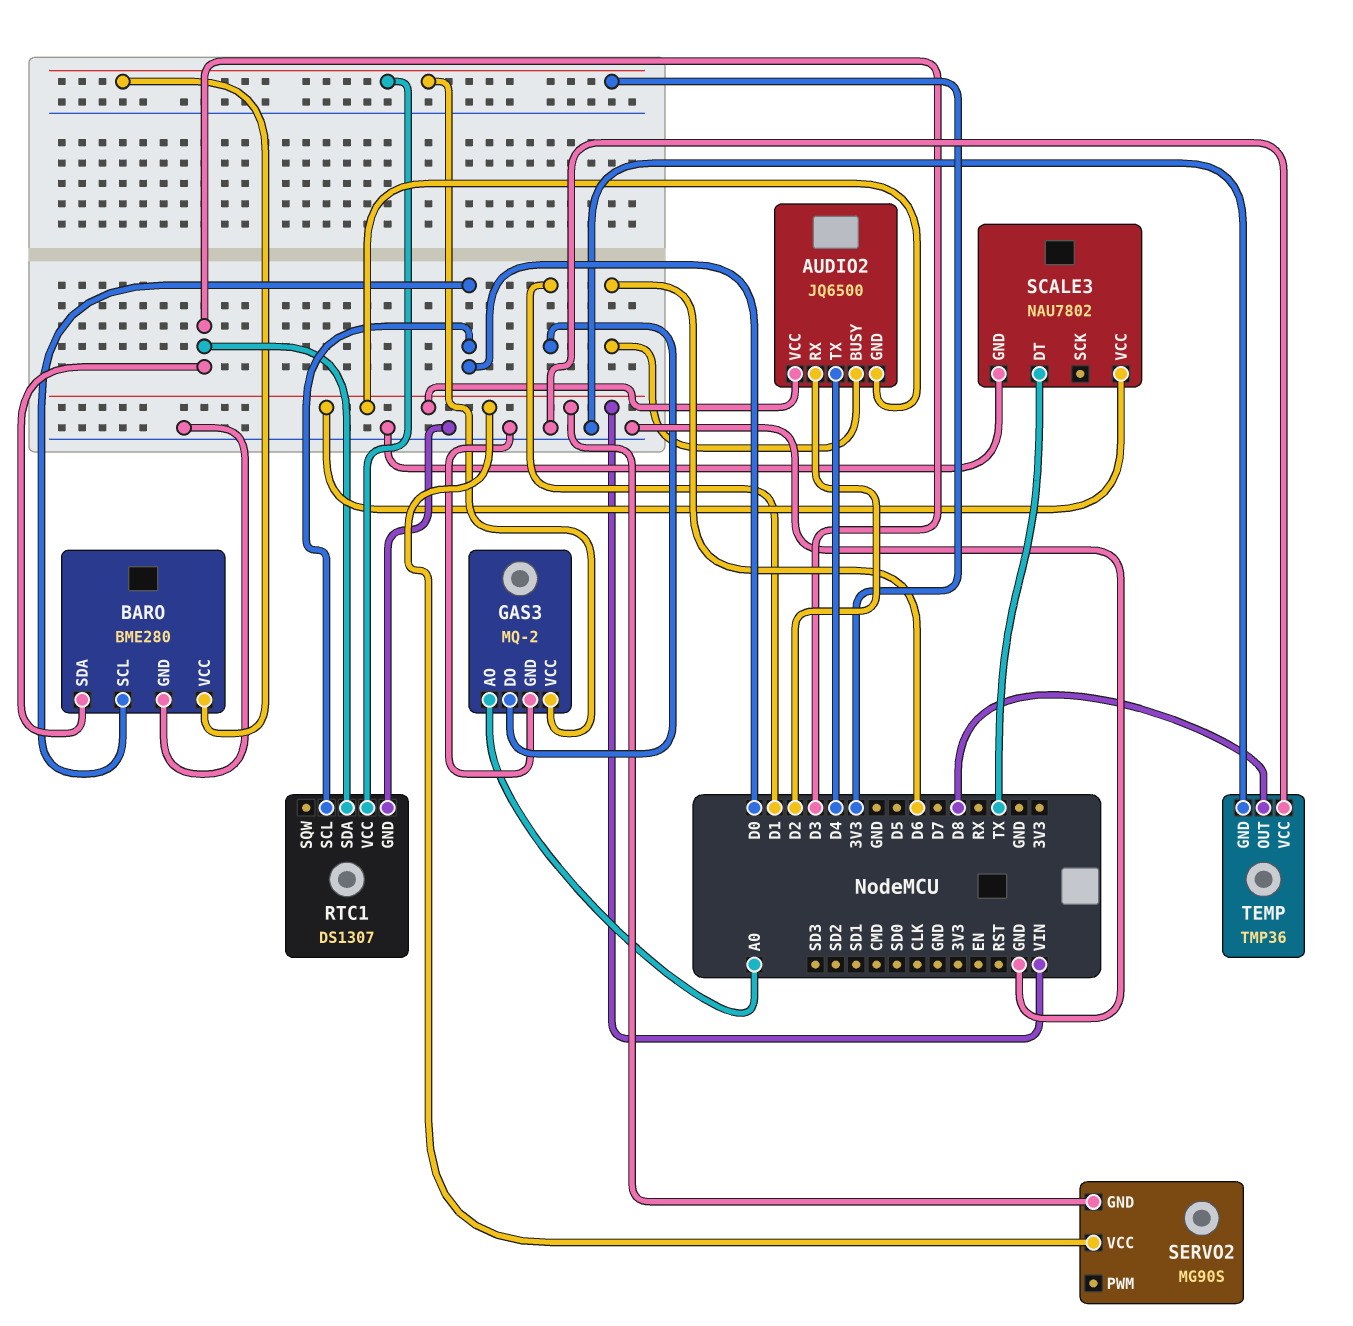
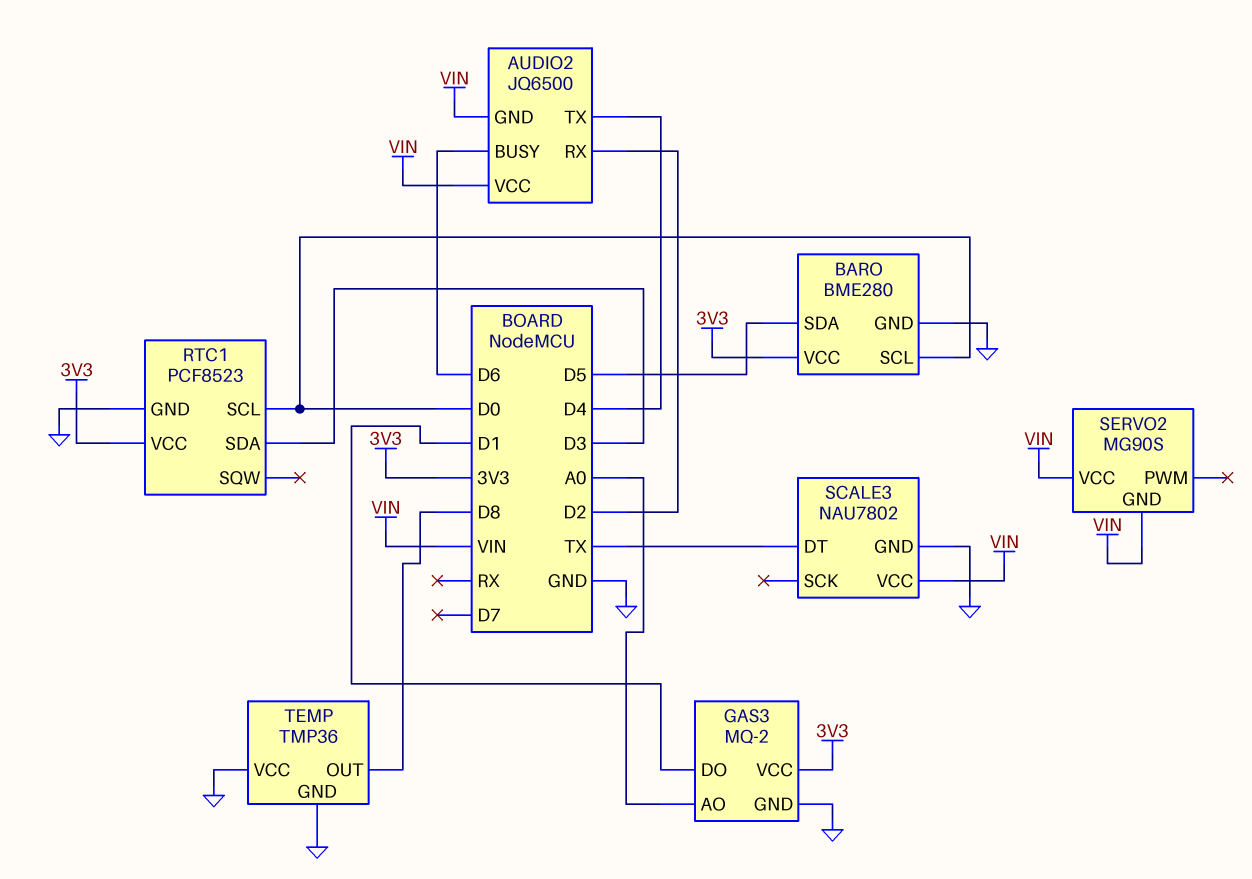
BARO pin SDA: D3 -> D5
RTC1: DS1307 -> PCF8523

